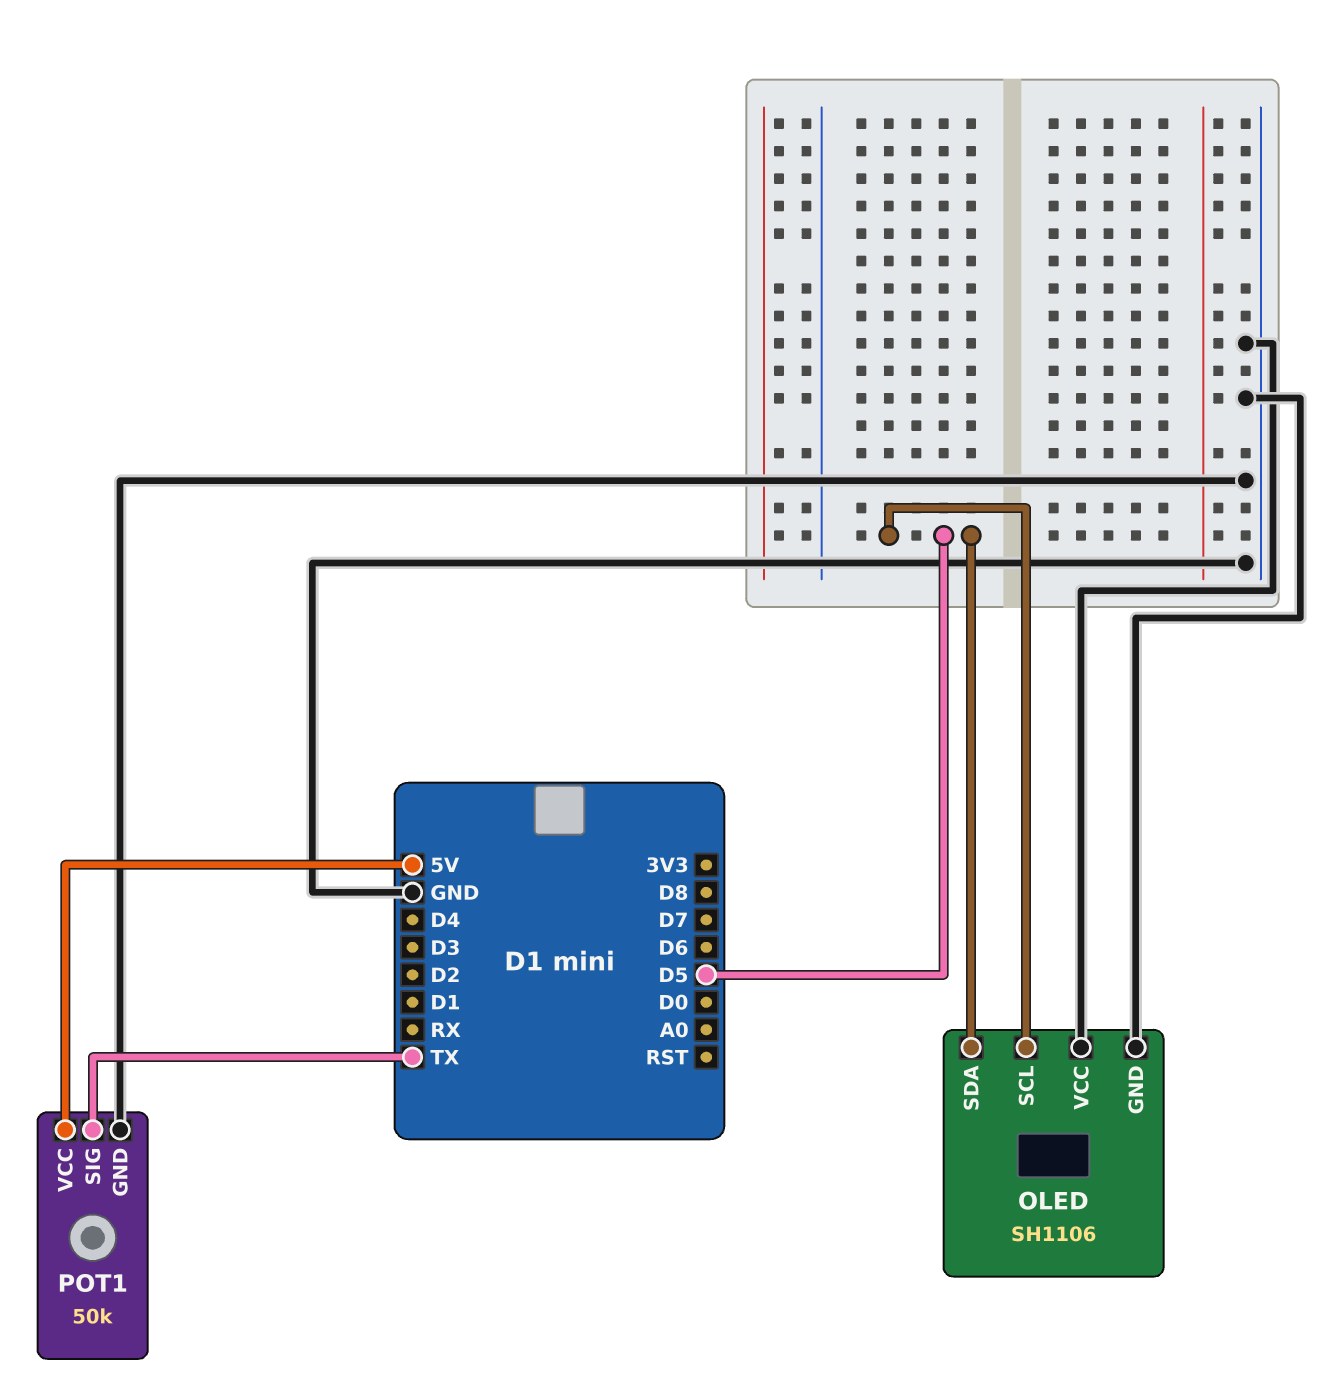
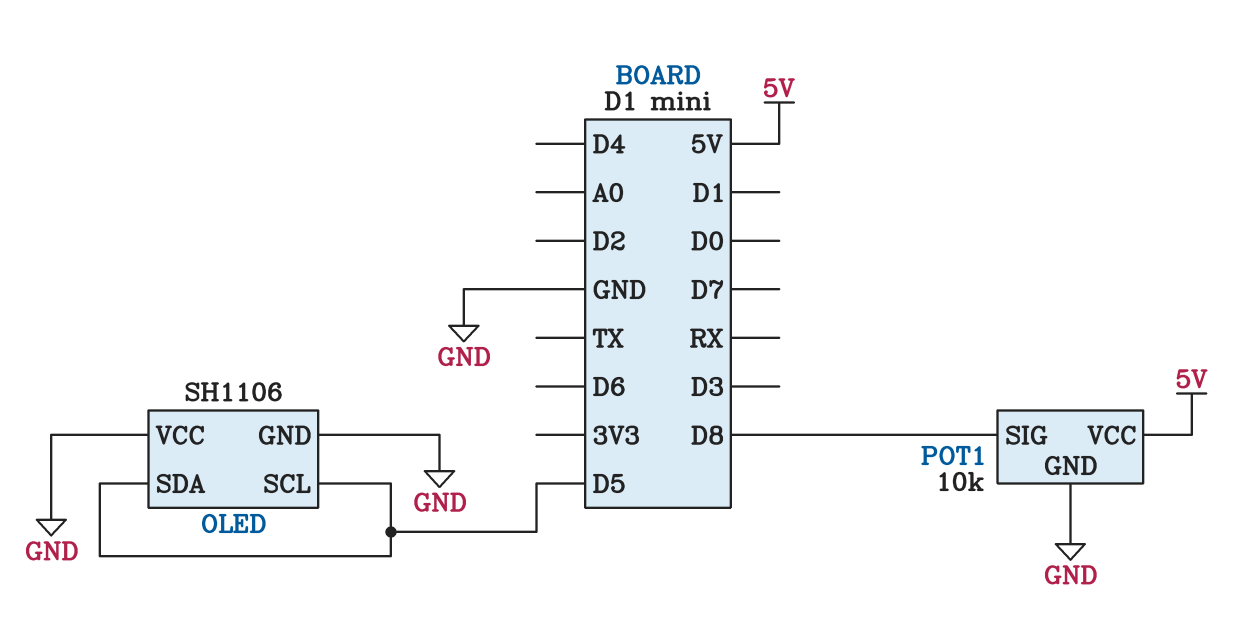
POT1: 50k -> 10k
POT1 pin SIG: TX -> D8

